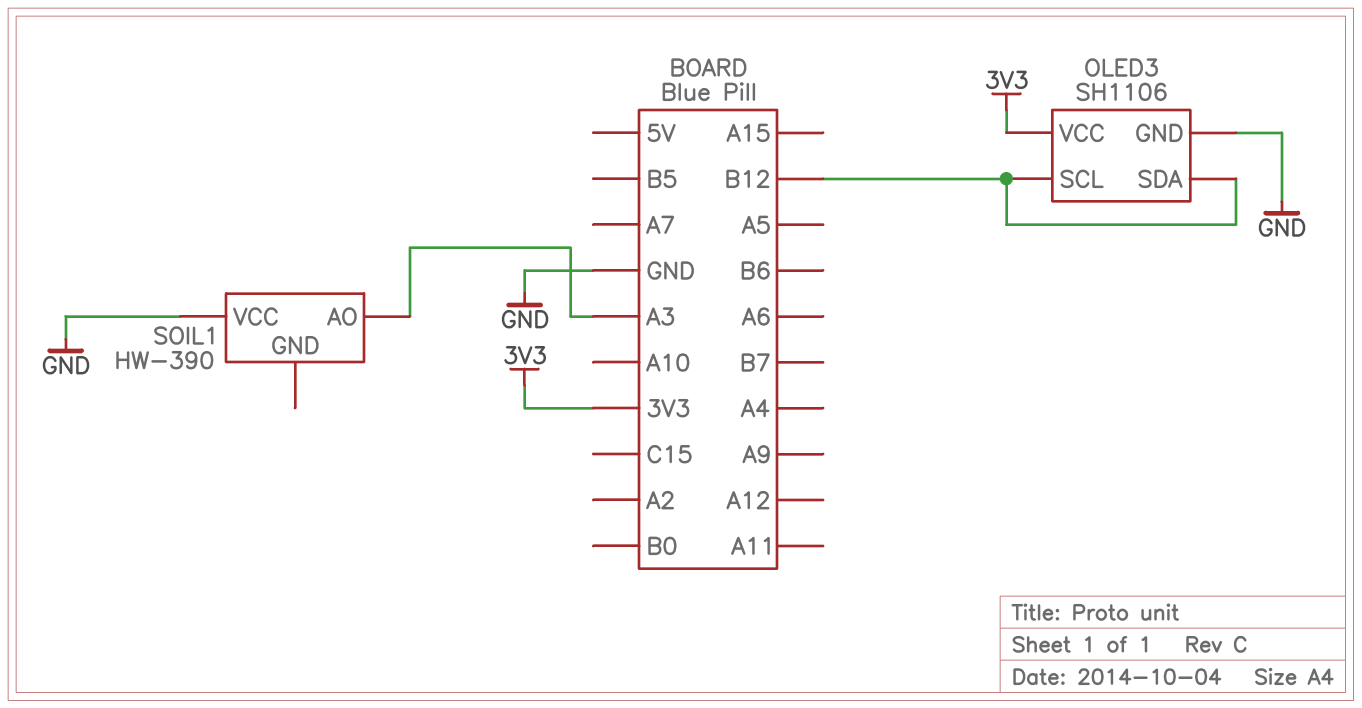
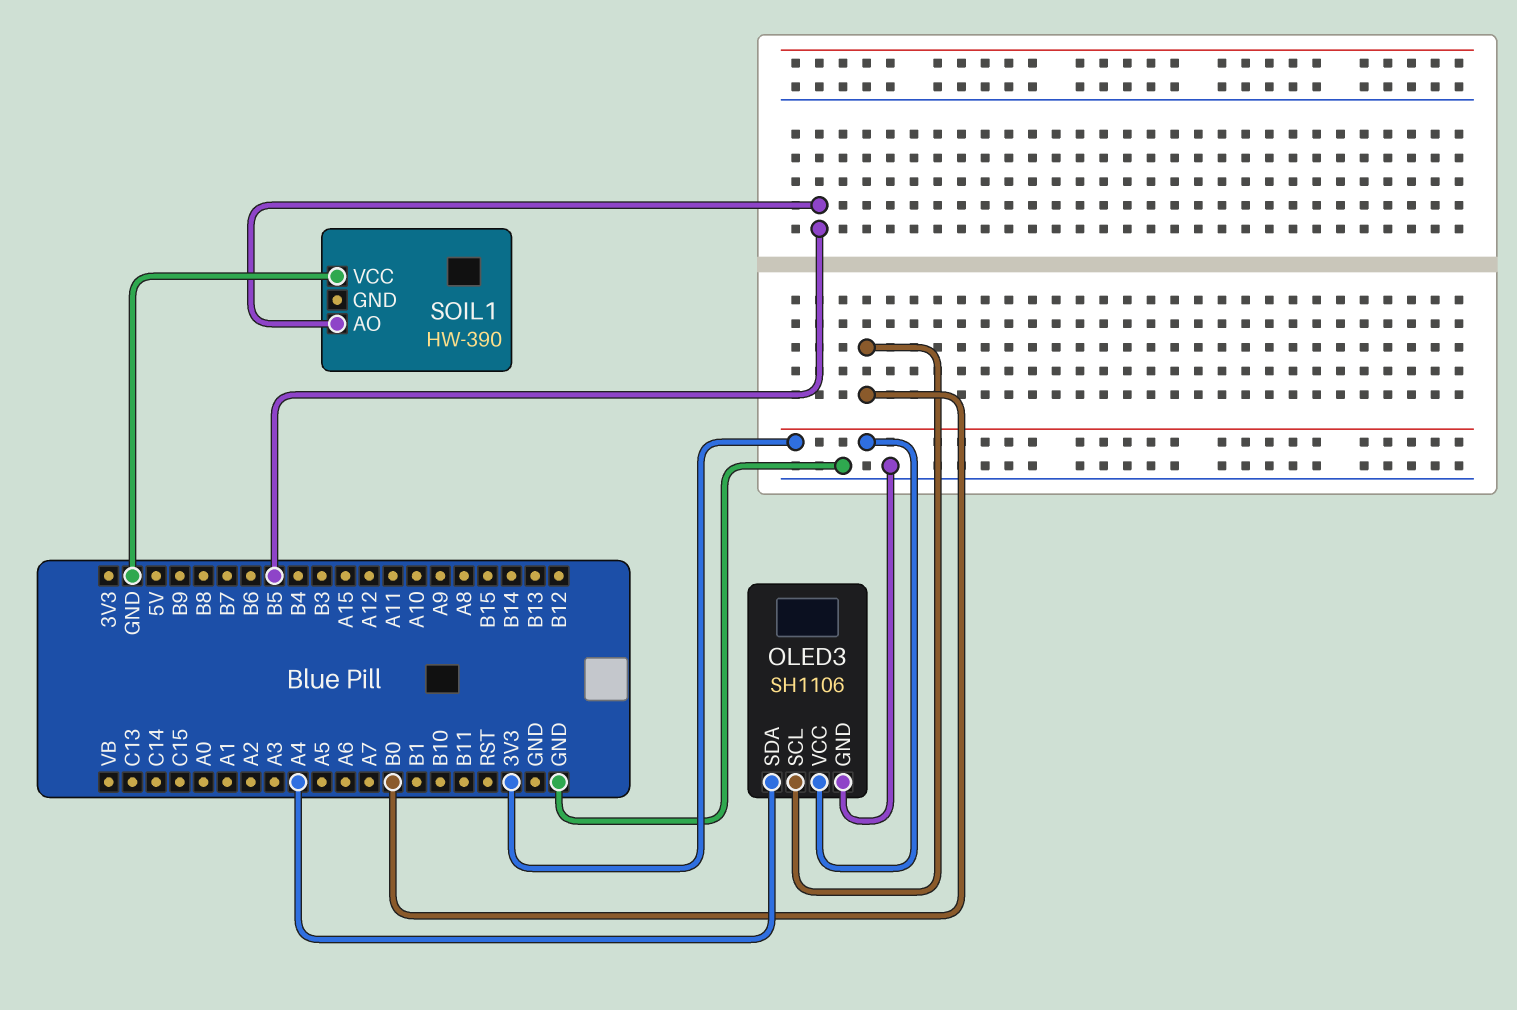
OLED3 pin SCL: B12 -> B0
OLED3 pin SDA: B12 -> A4
SOIL1 pin AO: A3 -> B5

